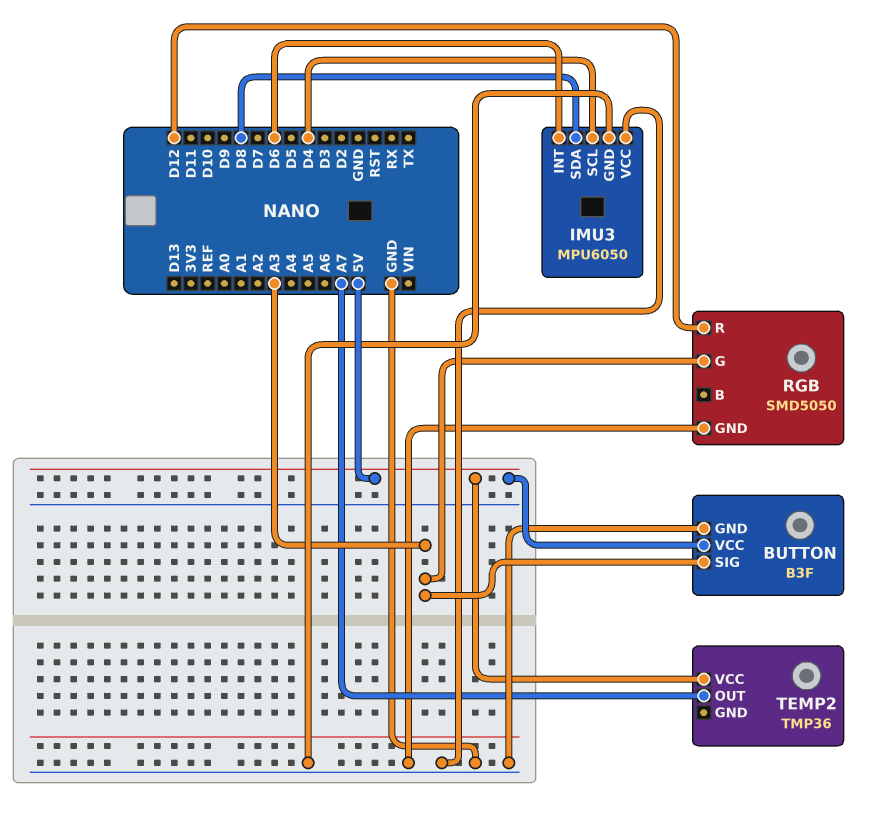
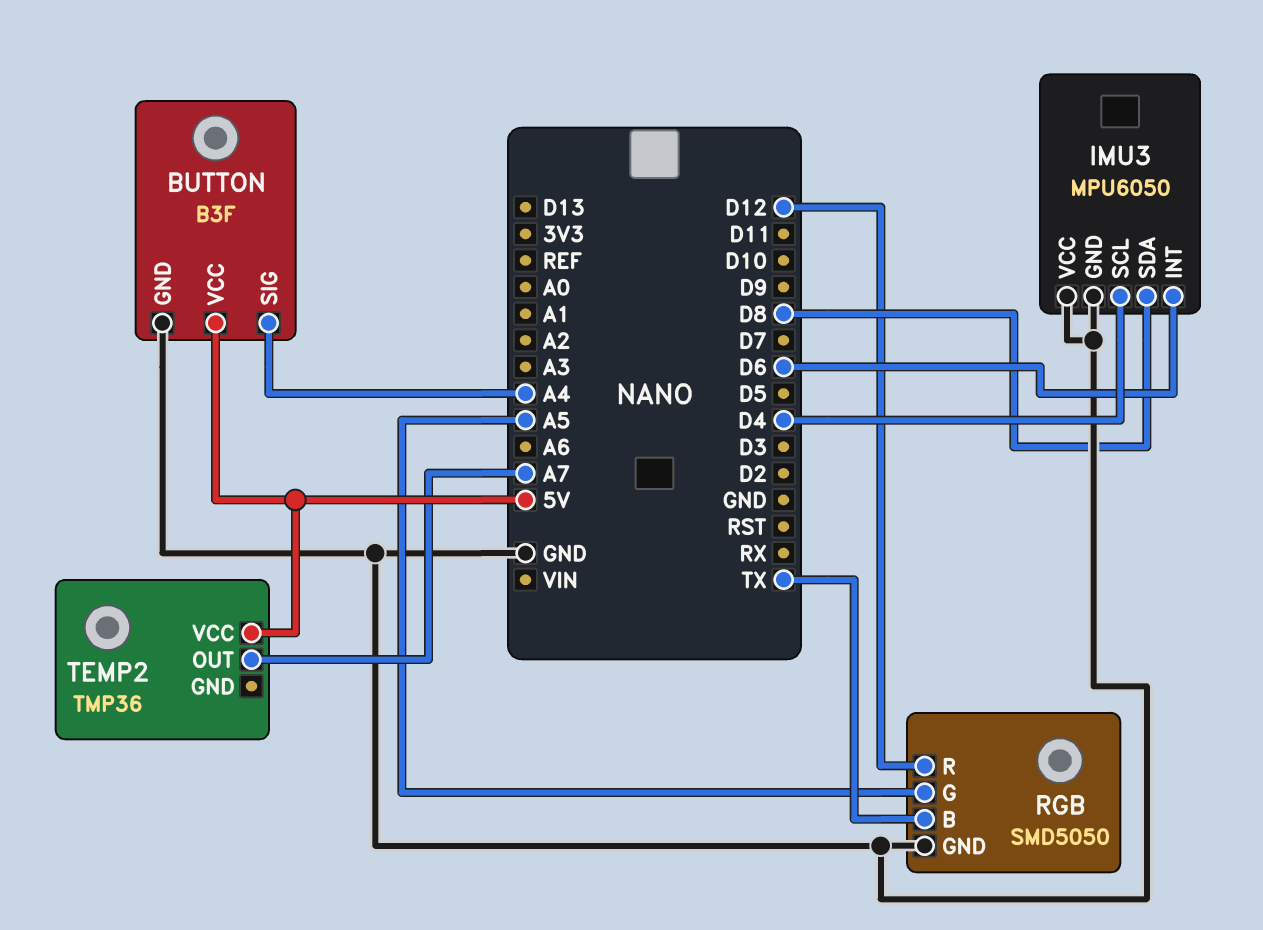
BUTTON pin SIG: A3 -> A4
RGB pin B: none -> TX
RGB pin G: A3 -> A5

